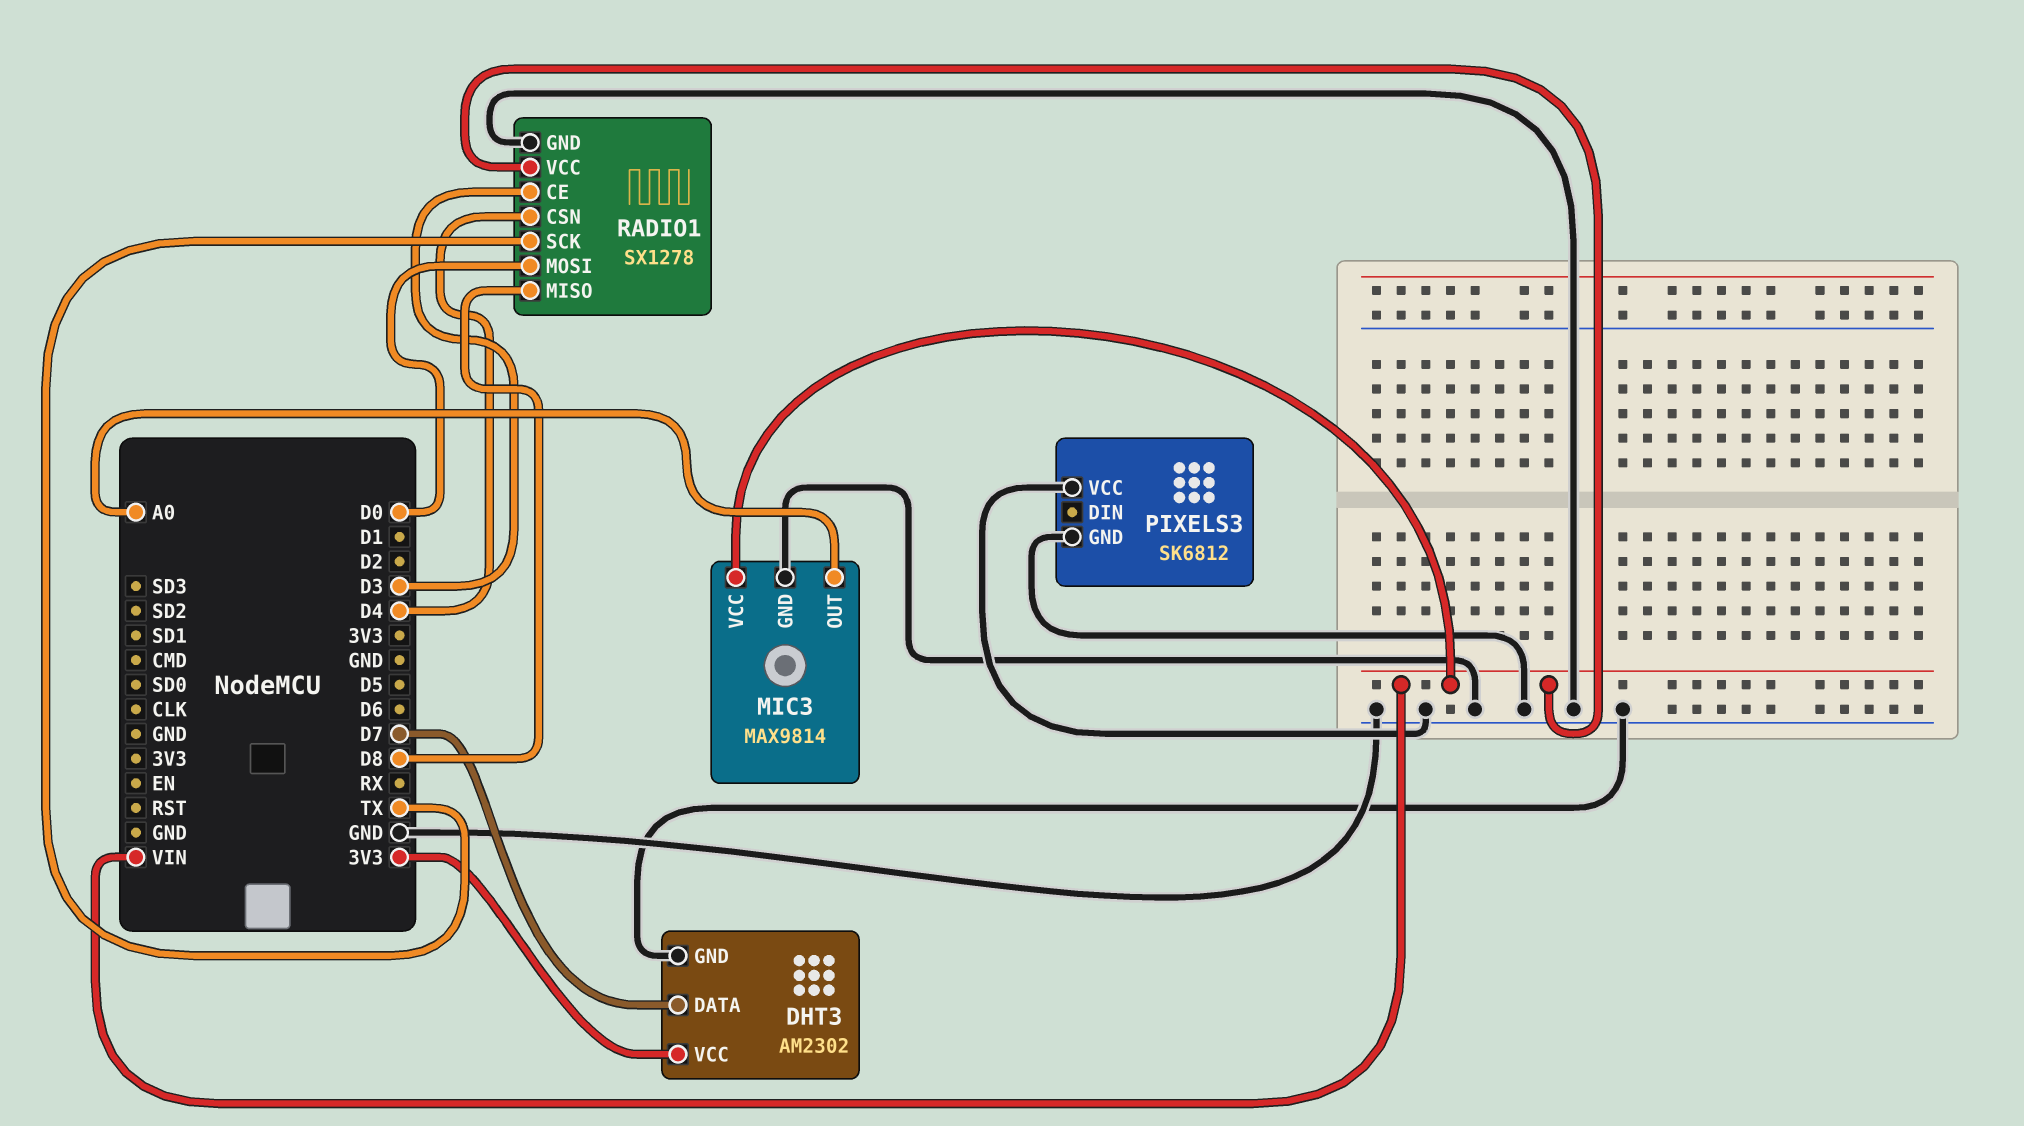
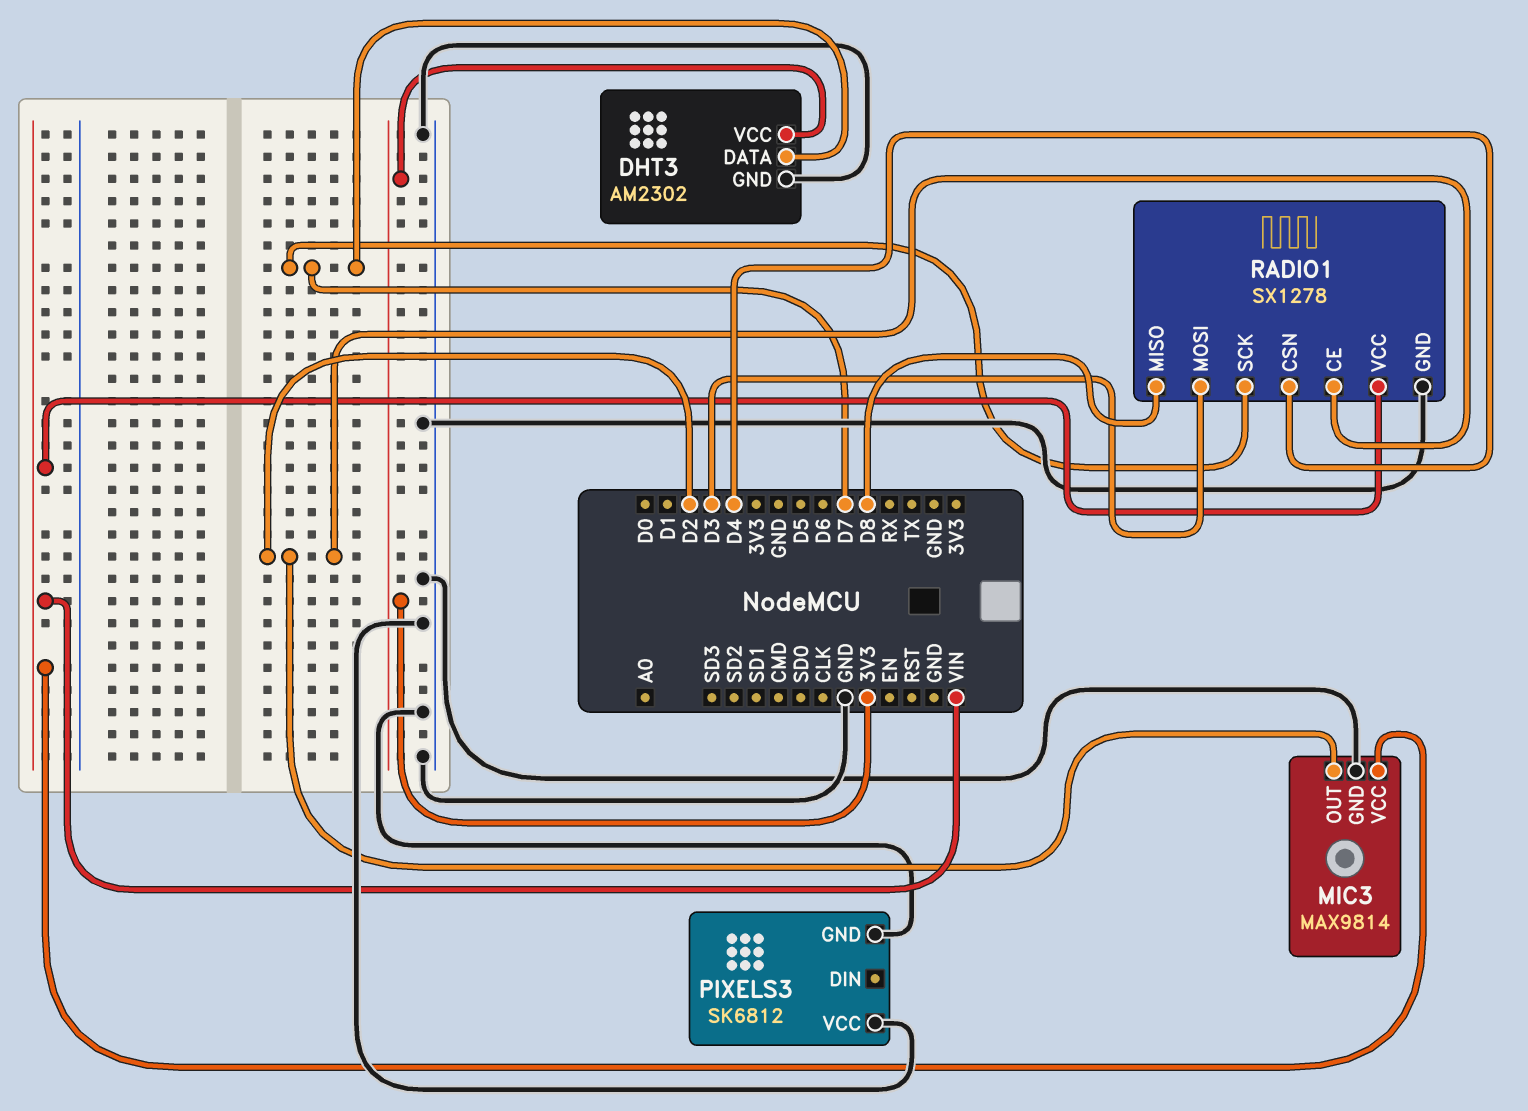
MIC3 pin OUT: A0 -> D2
RADIO1 pin CE: D3 -> D2
RADIO1 pin MOSI: D0 -> D3
RADIO1 pin SCK: TX -> D7

